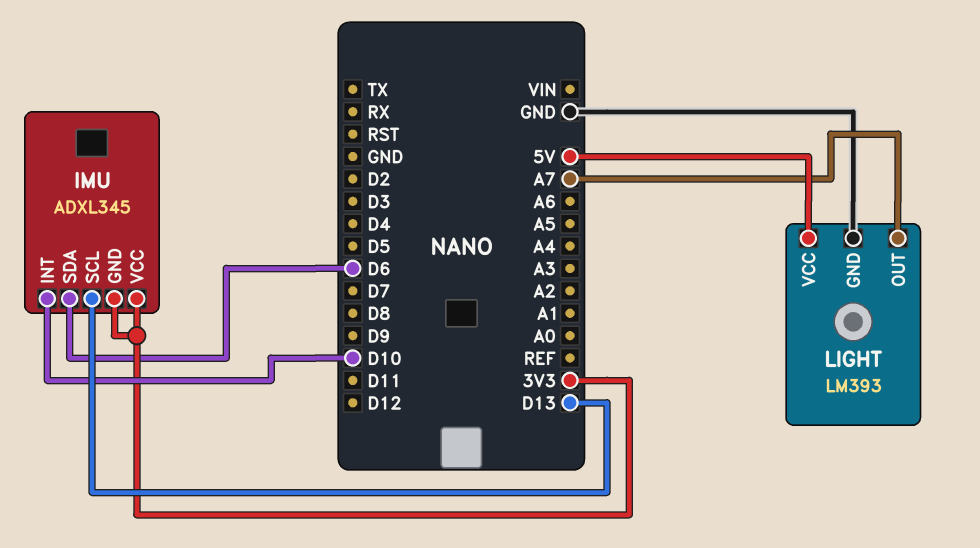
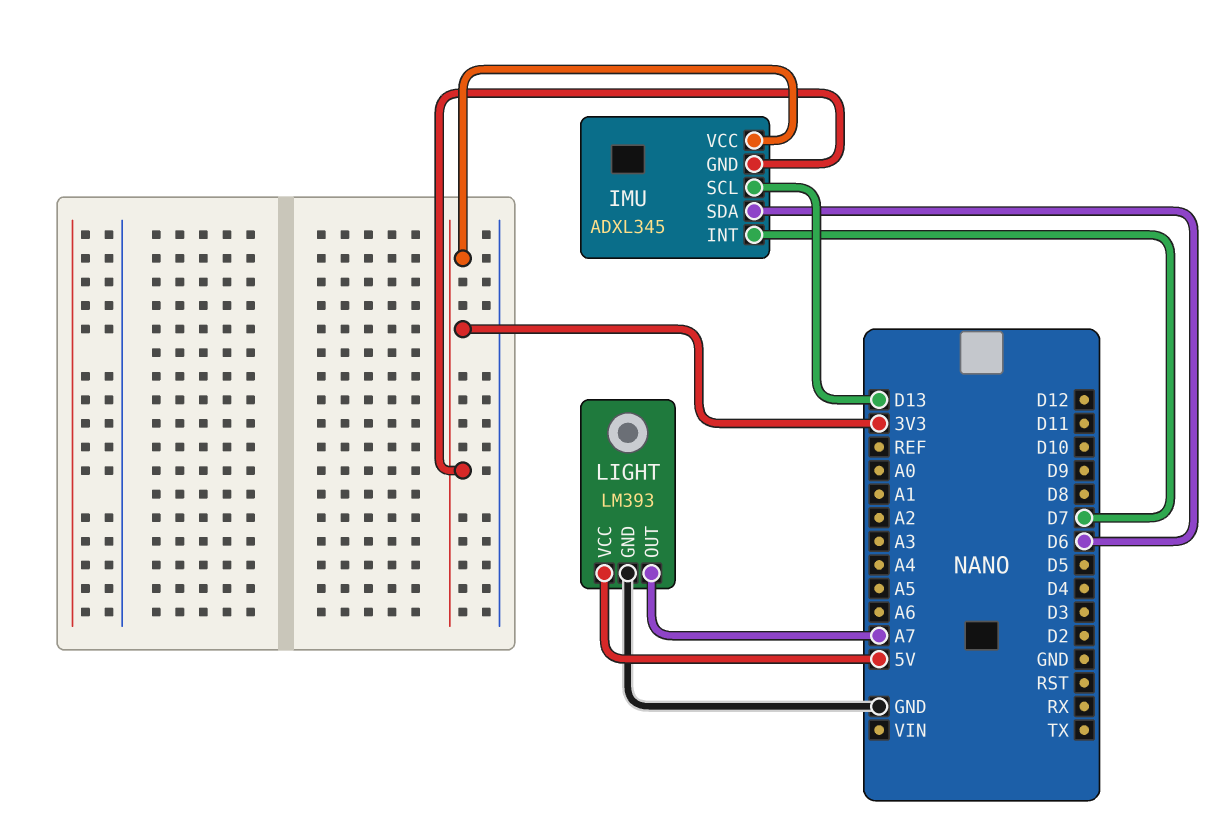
IMU pin INT: D10 -> D7

